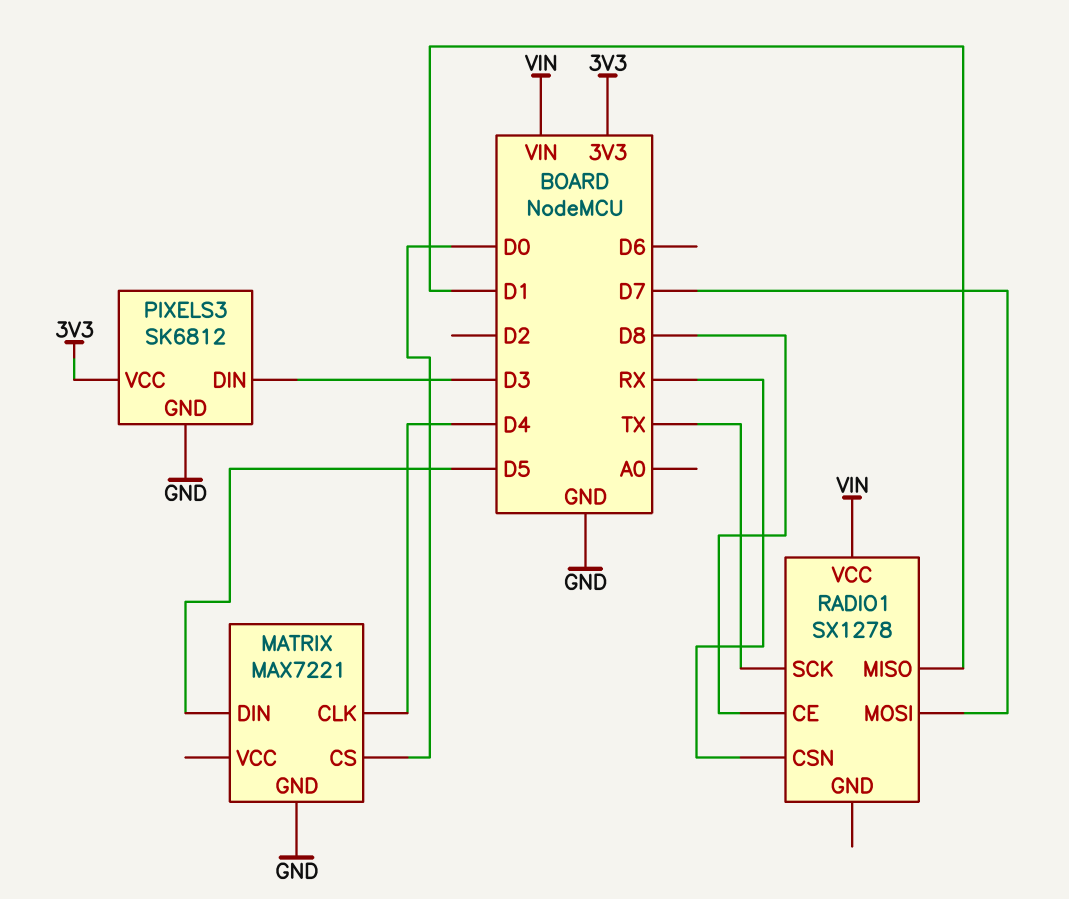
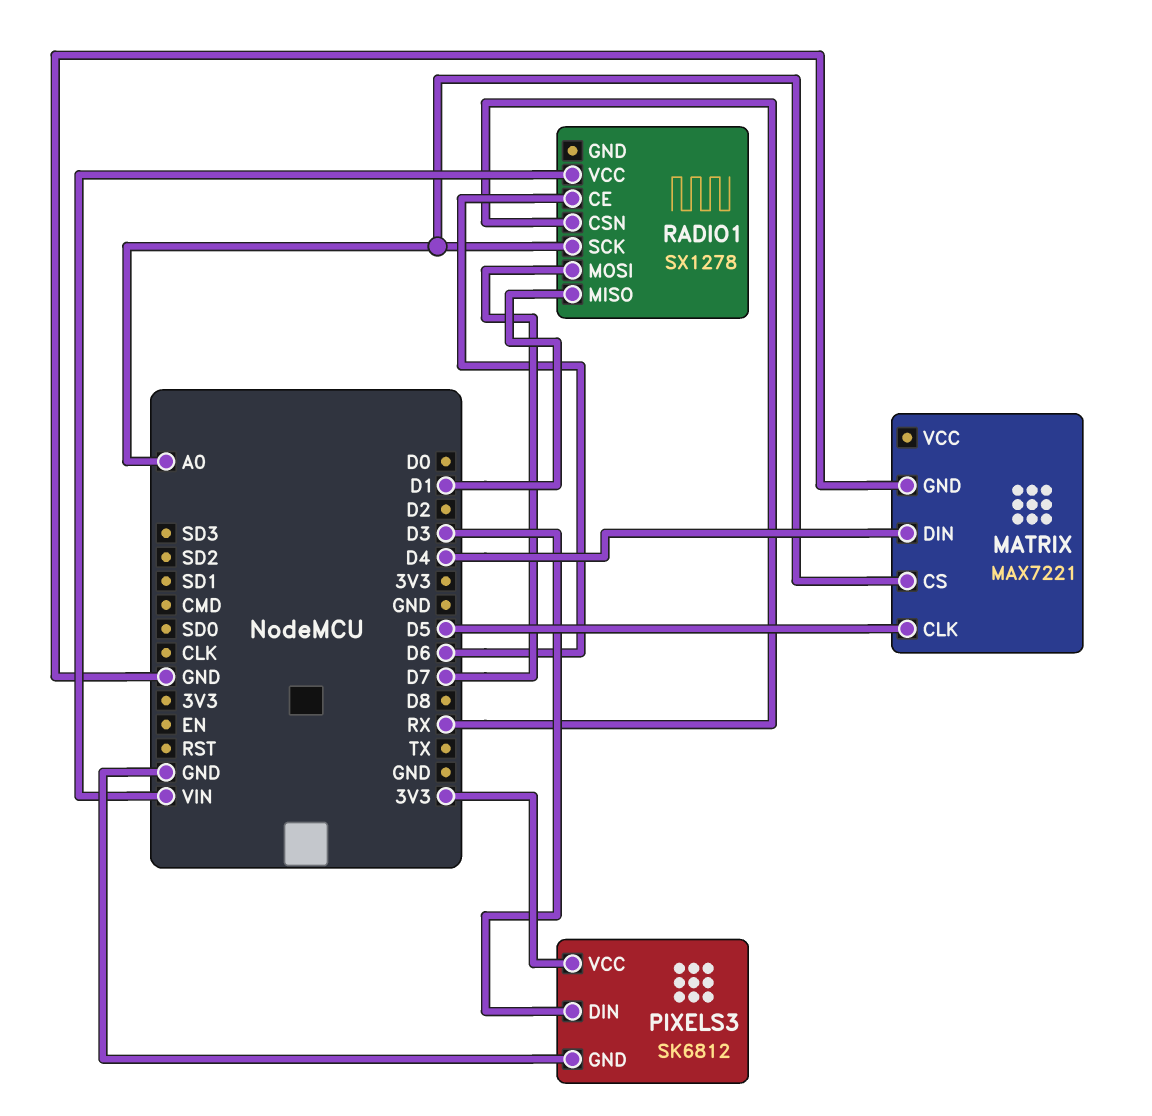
MATRIX pin CLK: D4 -> D5
MATRIX pin CS: D0 -> A0
MATRIX pin DIN: D5 -> D4
RADIO1 pin CE: D8 -> D6
RADIO1 pin SCK: TX -> A0

